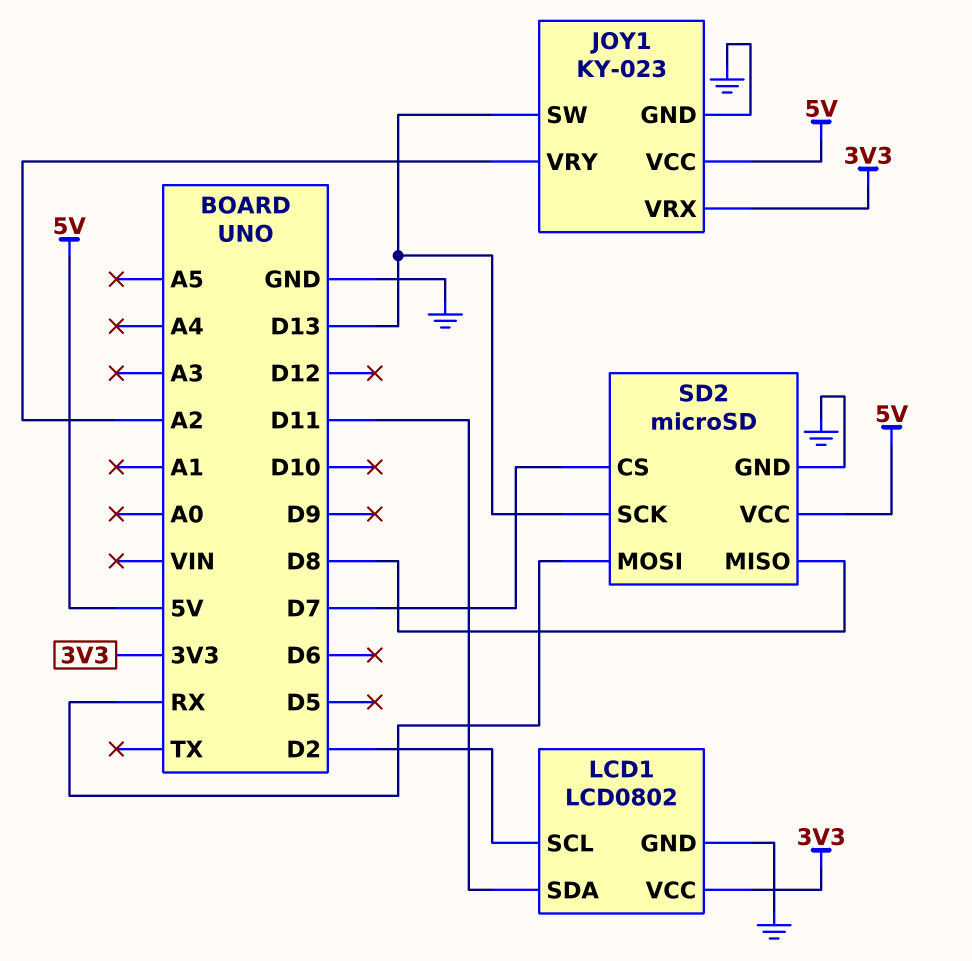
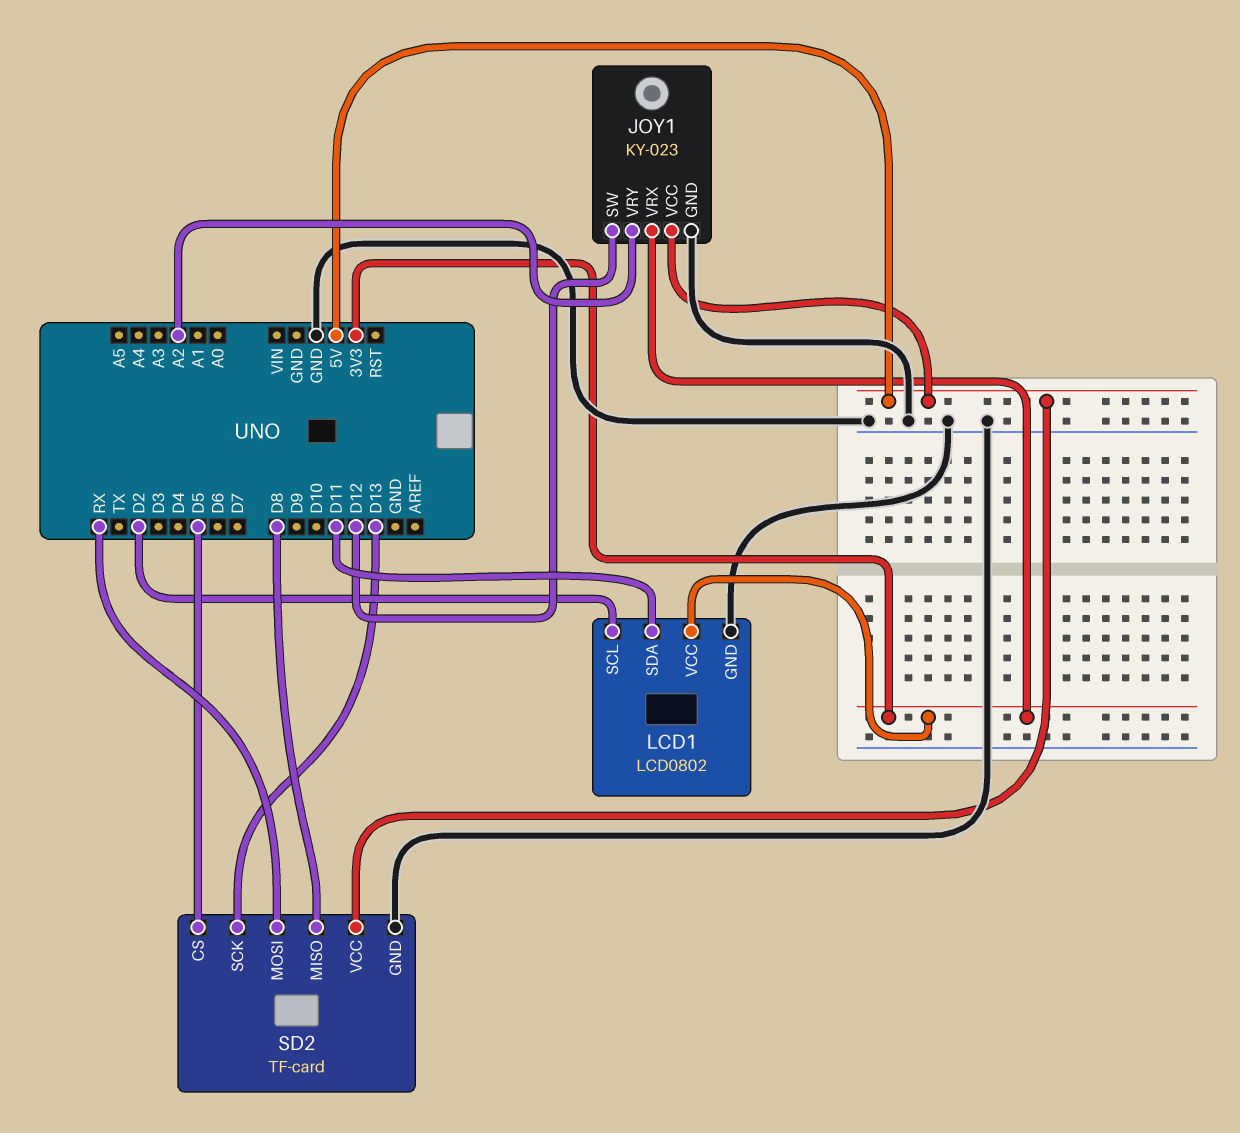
JOY1 pin SW: D13 -> D12
SD2: microSD -> TF-card
SD2 pin CS: D7 -> D5

